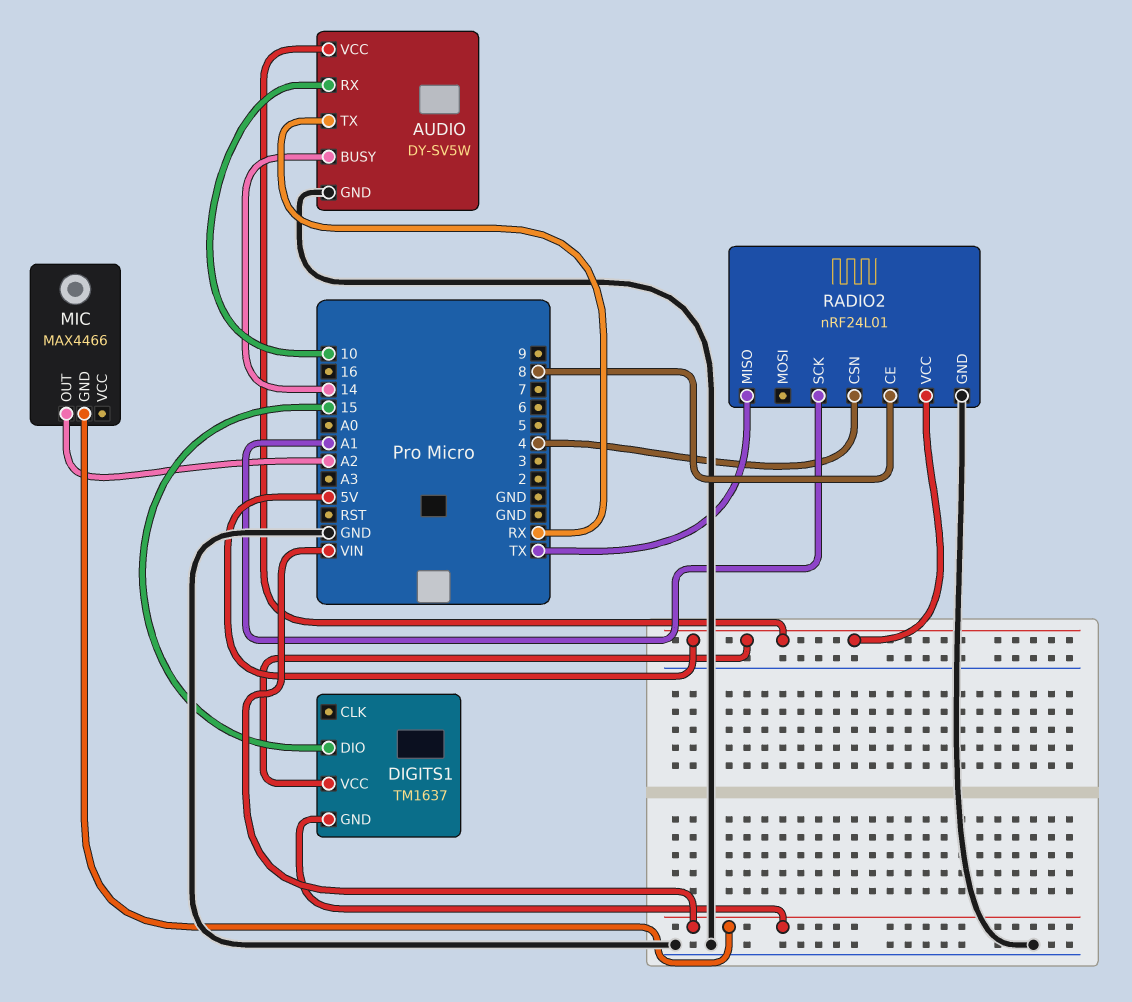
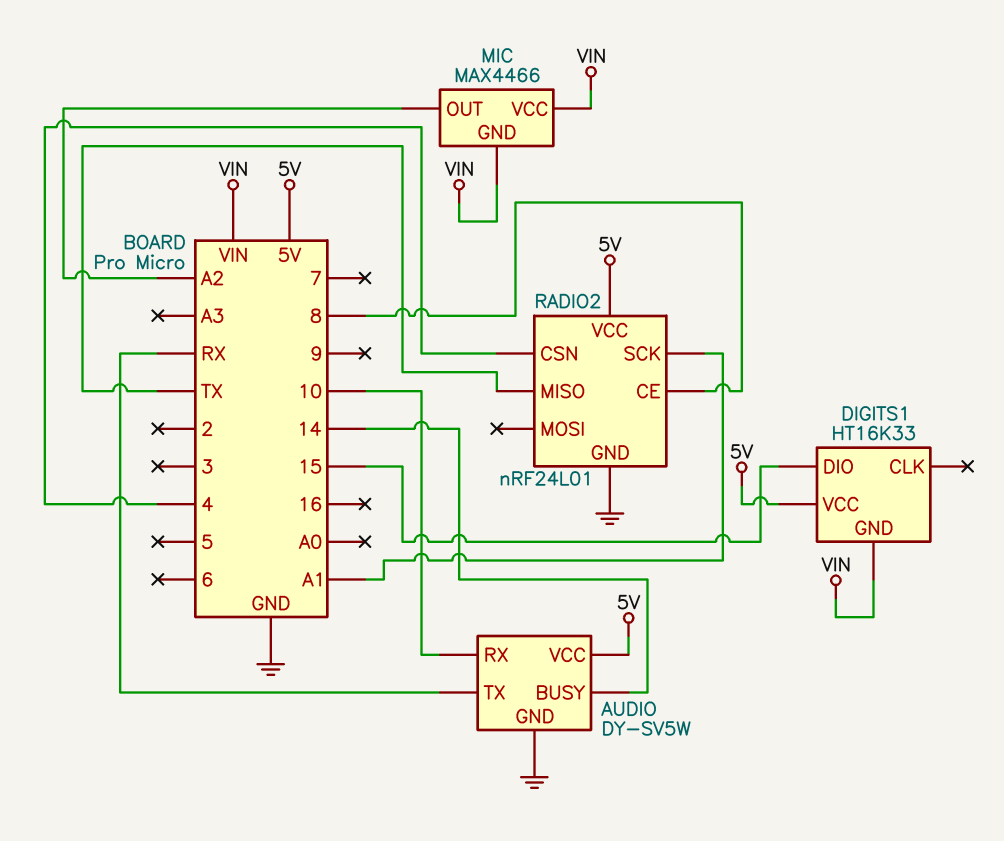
DIGITS1: TM1637 -> HT16K33
MIC pin VCC: none -> VIN

